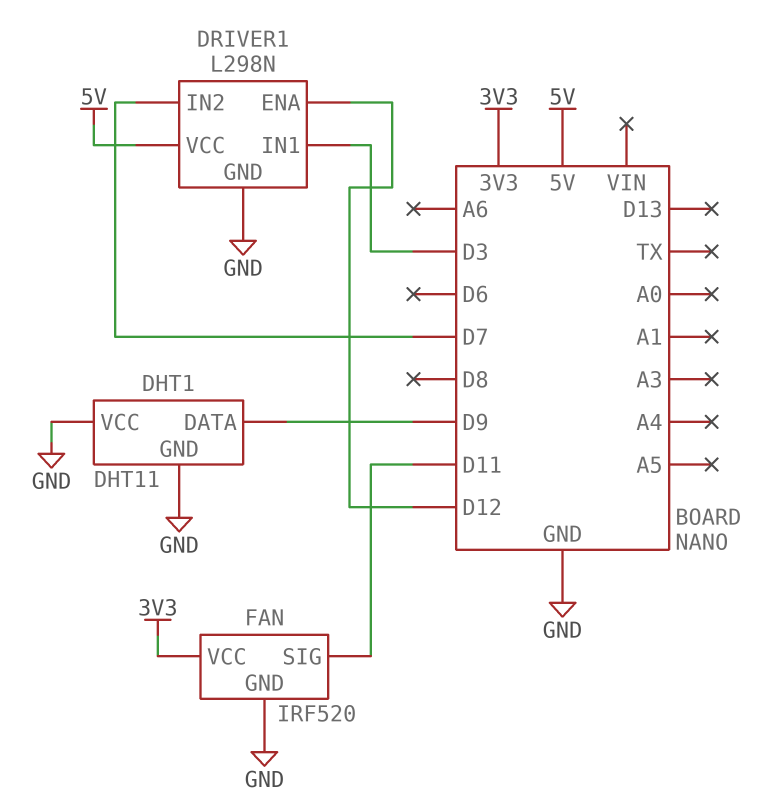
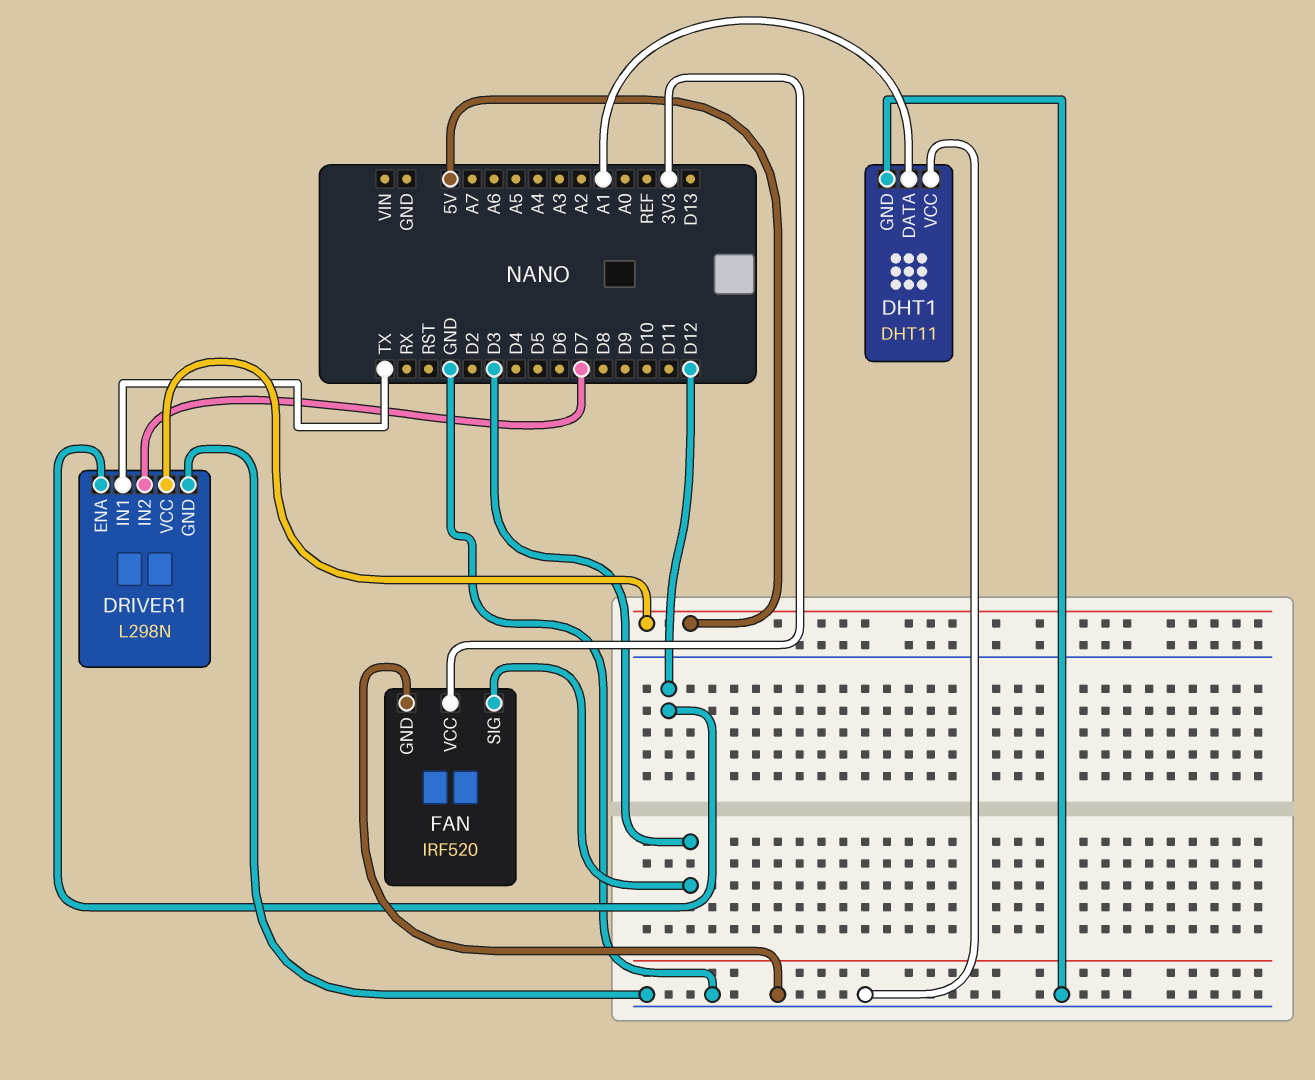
DHT1 pin DATA: D9 -> A1
DRIVER1 pin IN1: D3 -> TX
FAN pin SIG: D11 -> D3

